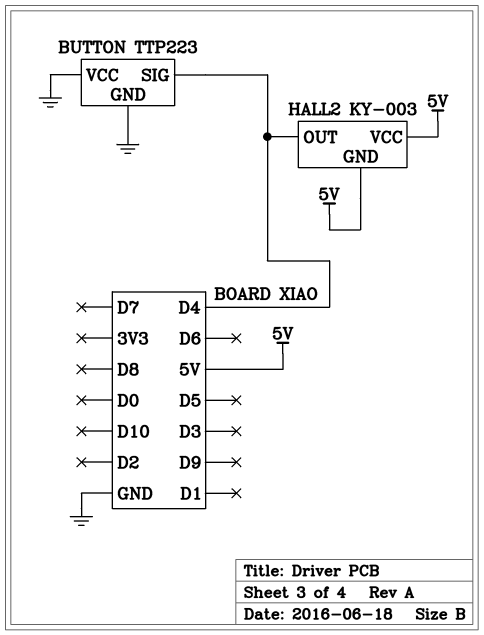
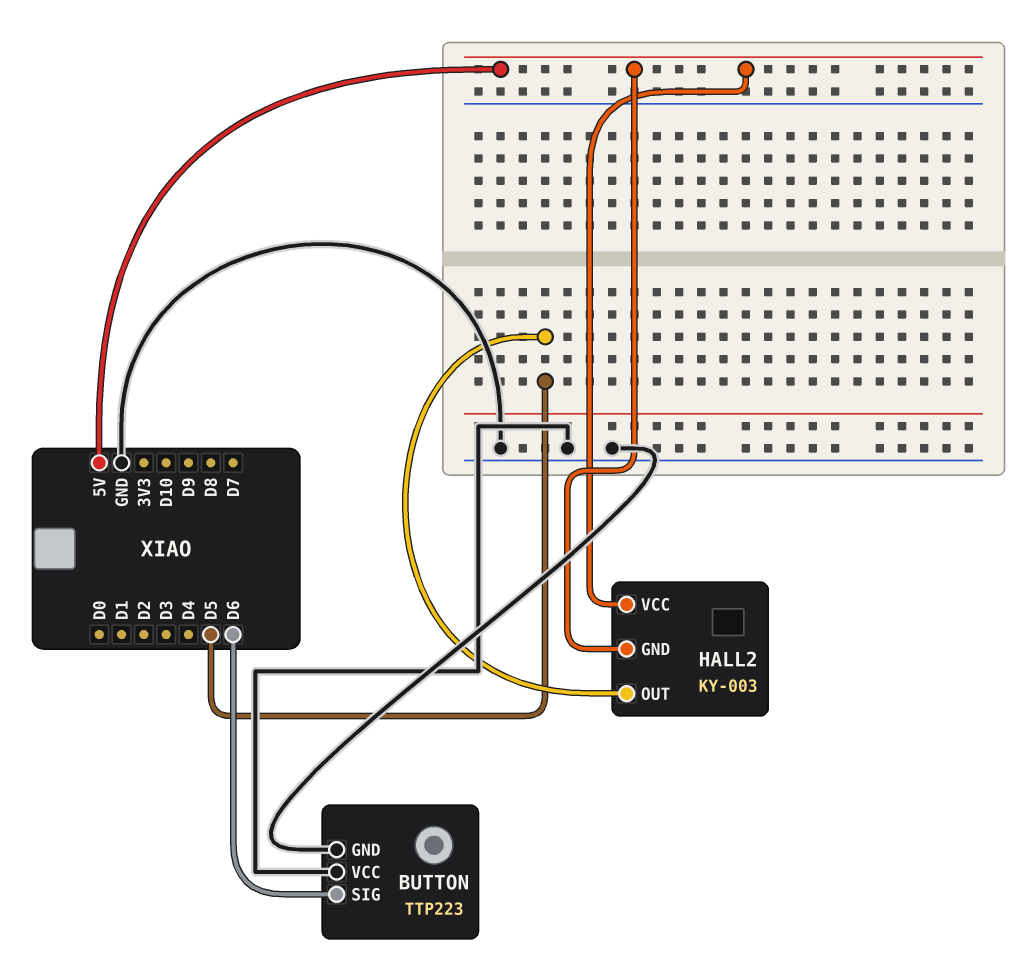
BUTTON pin SIG: D4 -> D6
HALL2 pin OUT: D4 -> D5

